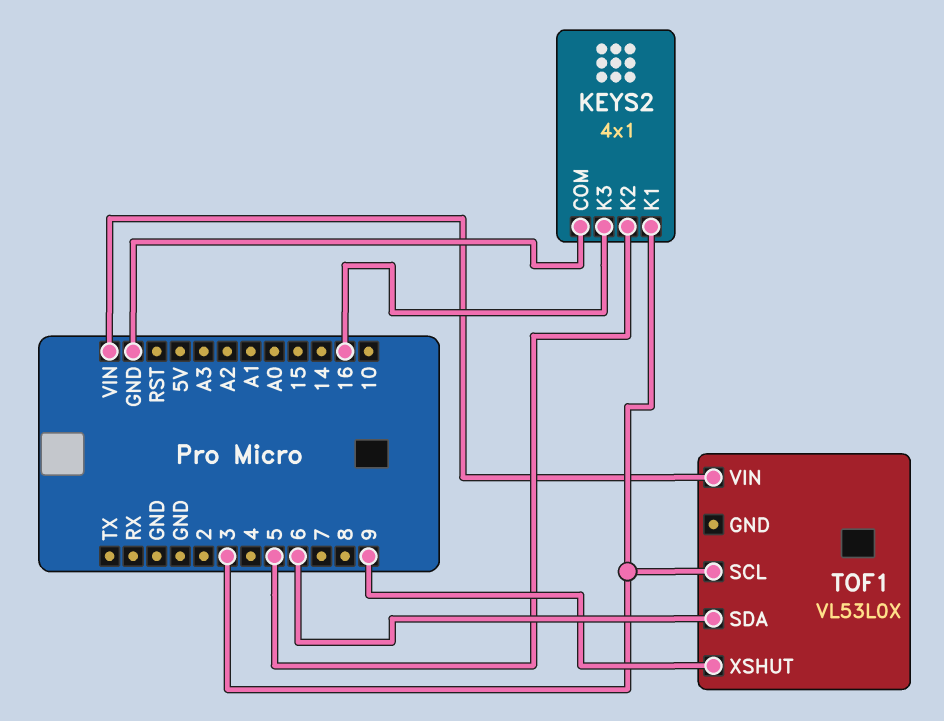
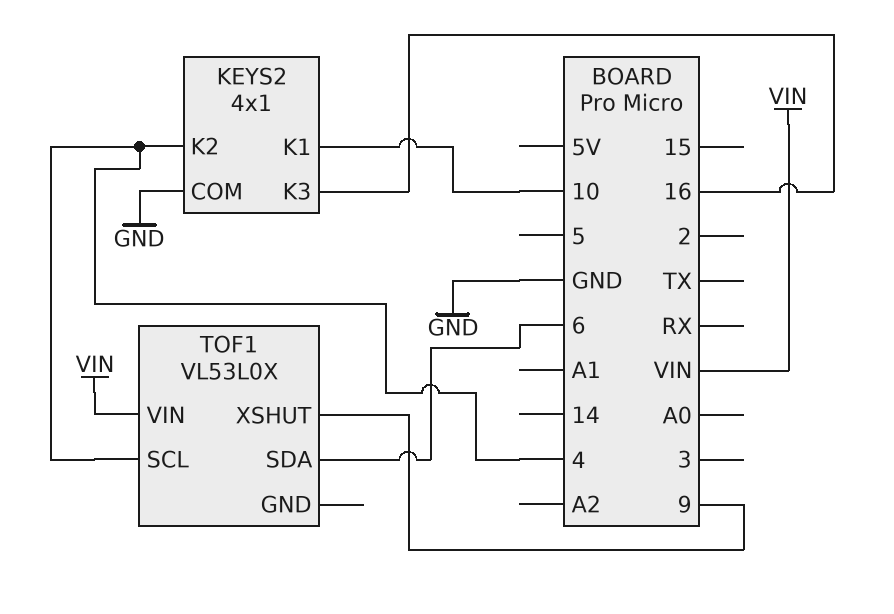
KEYS2 pin K1: 3 -> 10
KEYS2 pin K2: 5 -> 4
TOF1 pin SCL: 3 -> 4

